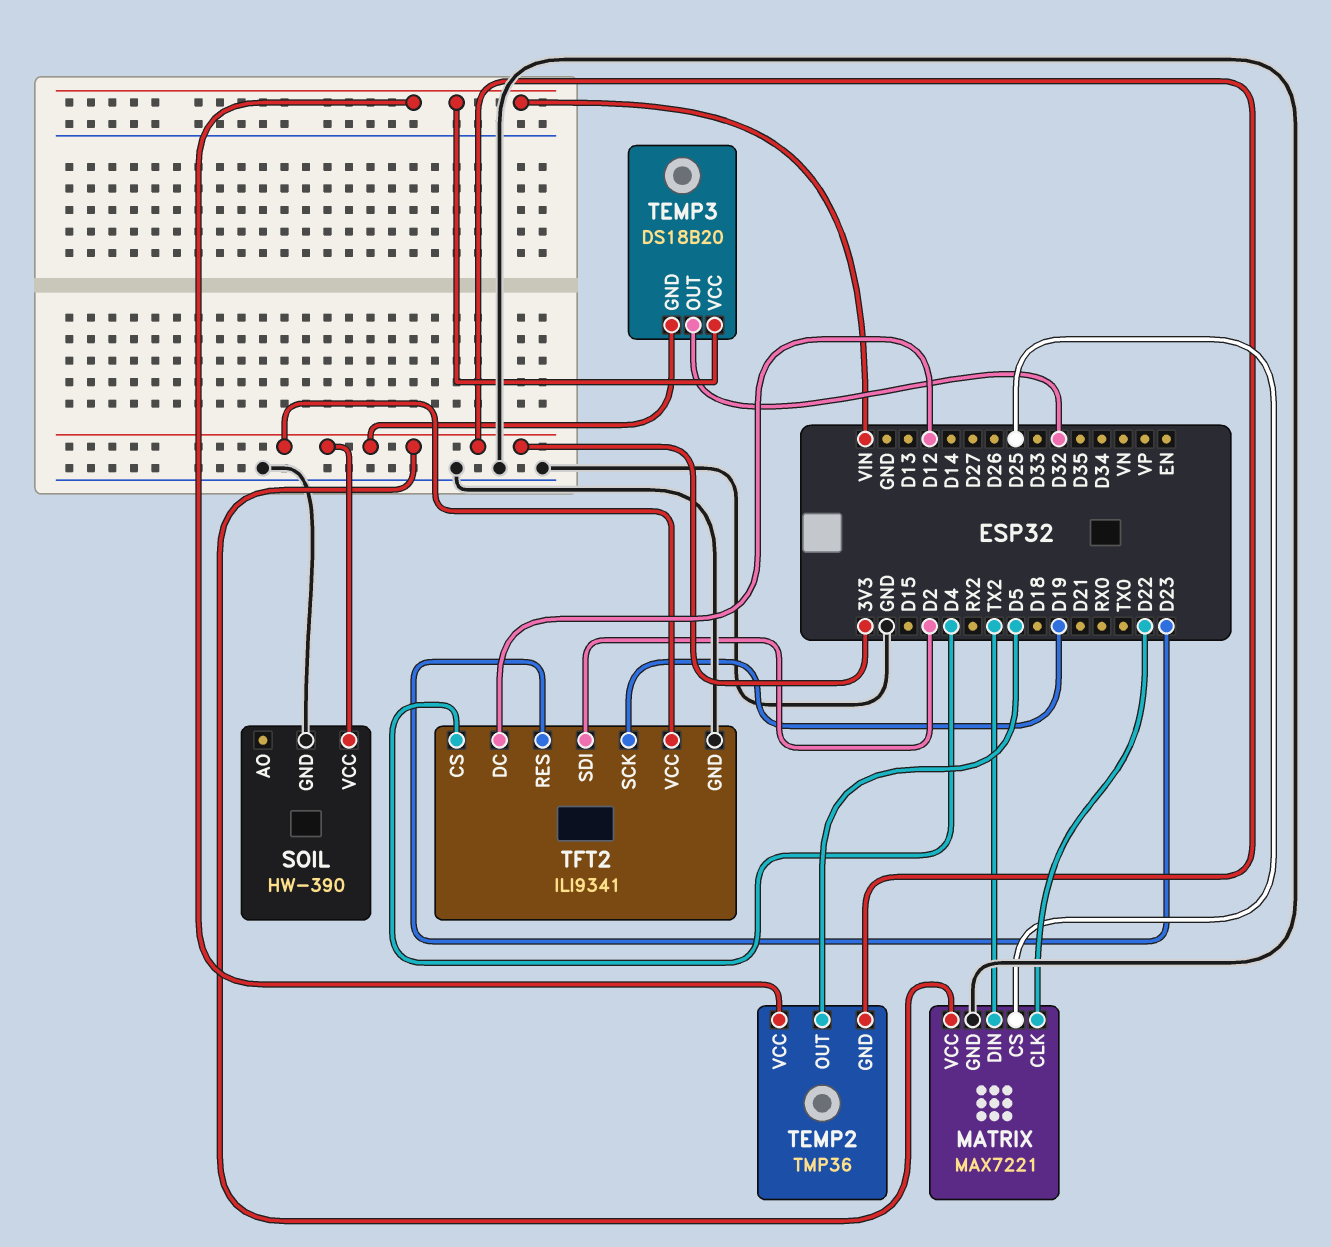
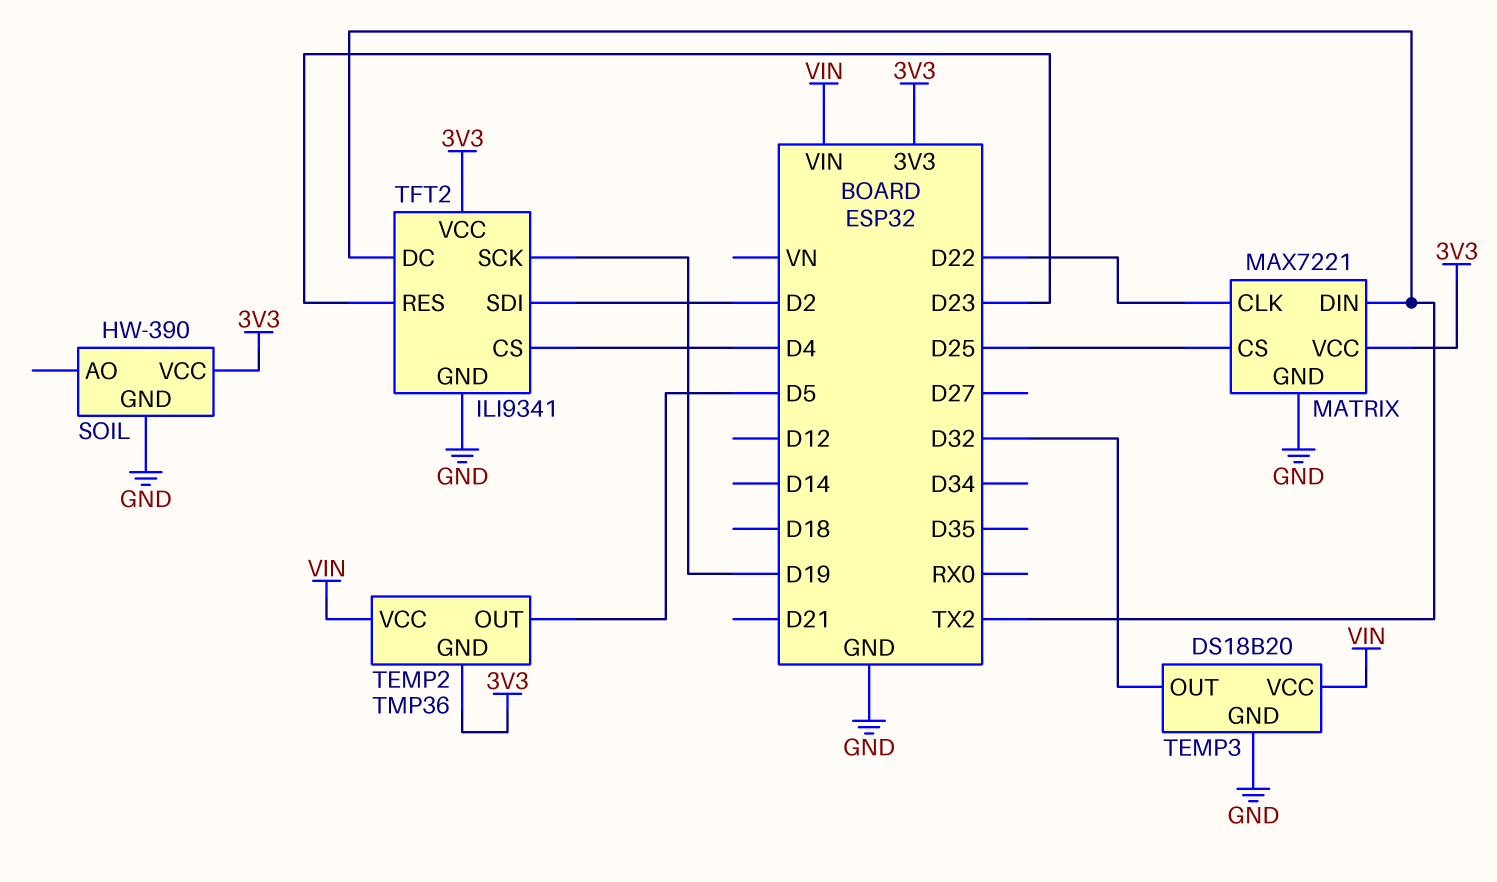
TEMP3 pin GND: 3V3 -> GND
TFT2 pin DC: D12 -> TX2

